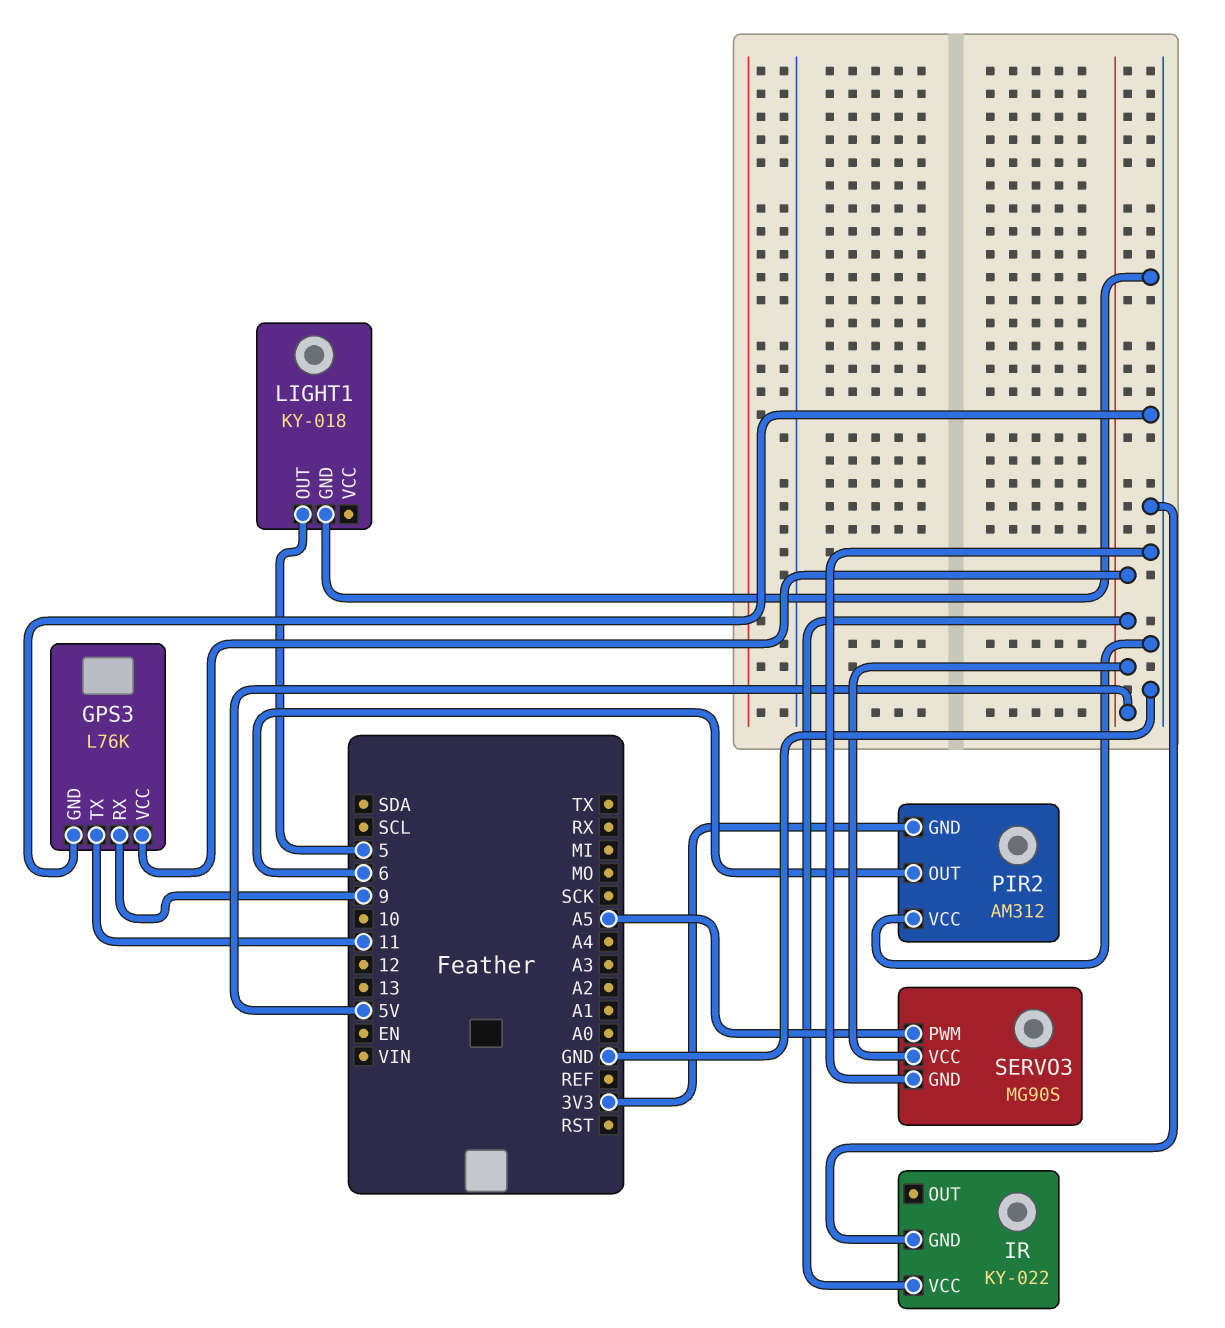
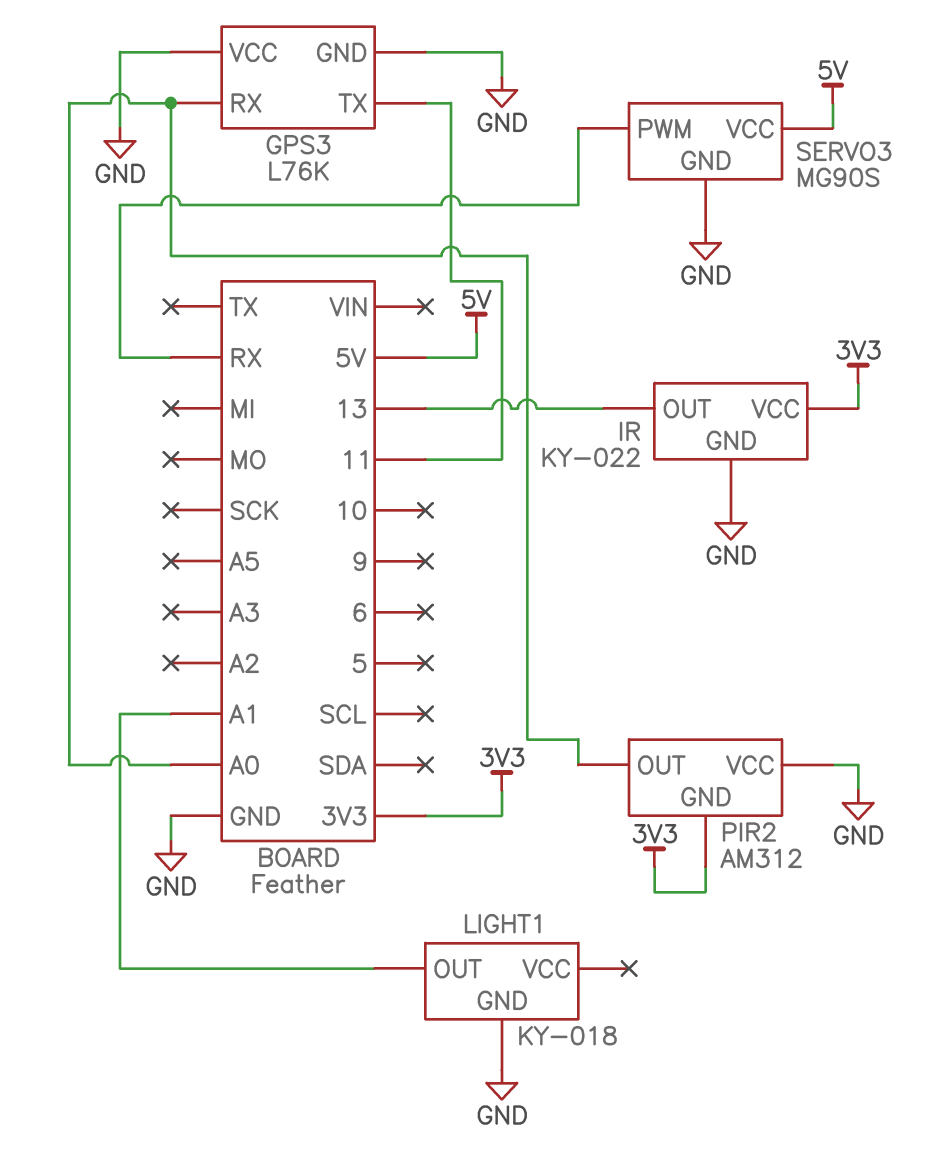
GPS3 pin RX: 9 -> A0
GPS3 pin VCC: 5V -> GND
IR pin OUT: none -> 13
IR pin VCC: 5V -> 3V3
LIGHT1 pin OUT: 5 -> A1
PIR2 pin OUT: 6 -> A0
SERVO3 pin PWM: A5 -> RX

